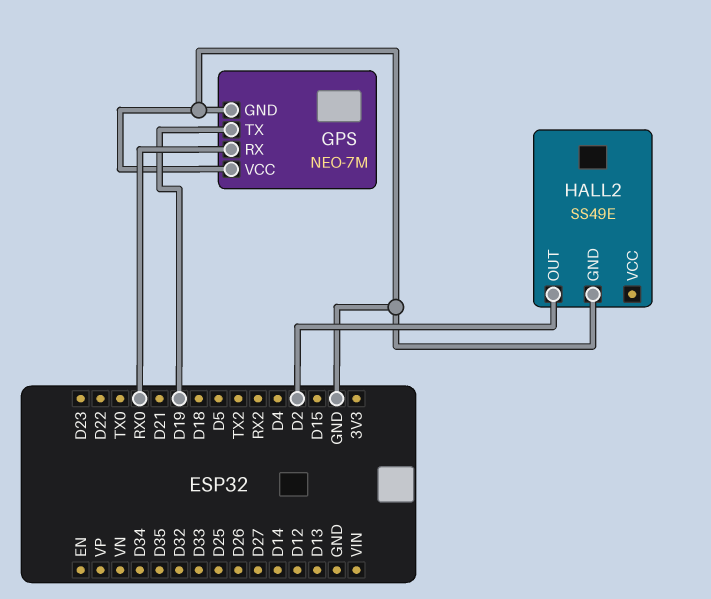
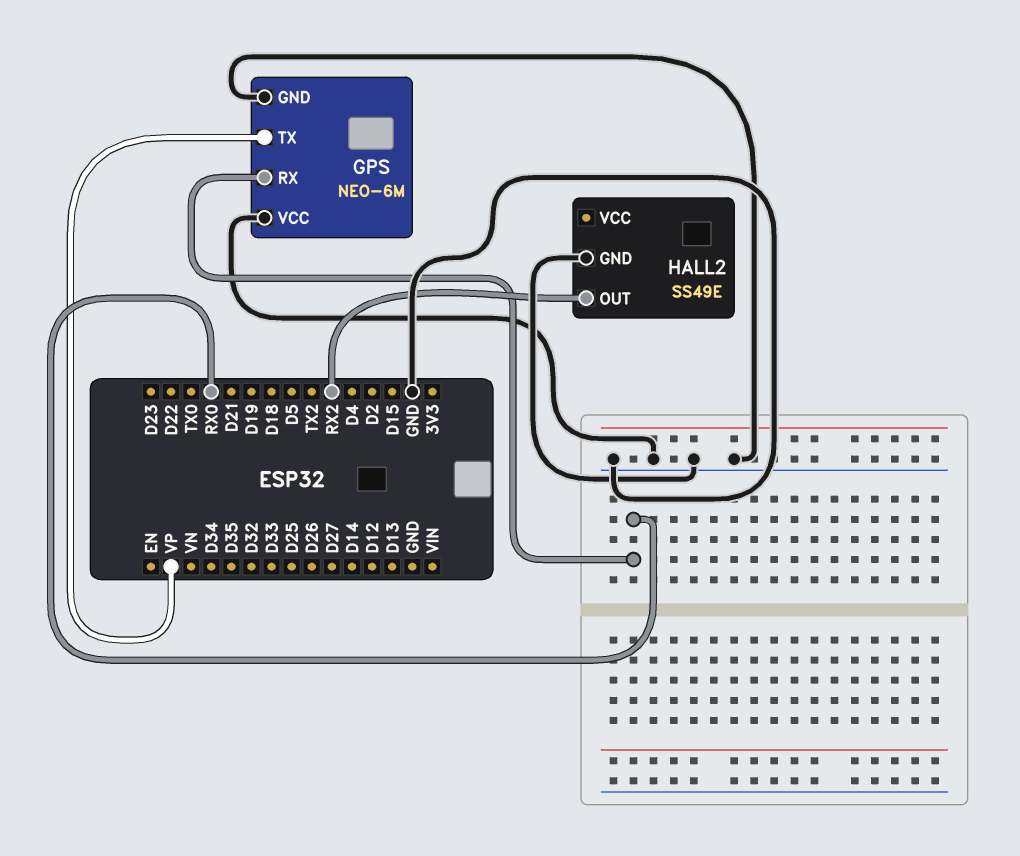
GPS: NEO-7M -> NEO-6M
GPS pin TX: D19 -> VP
HALL2 pin OUT: D2 -> RX2

